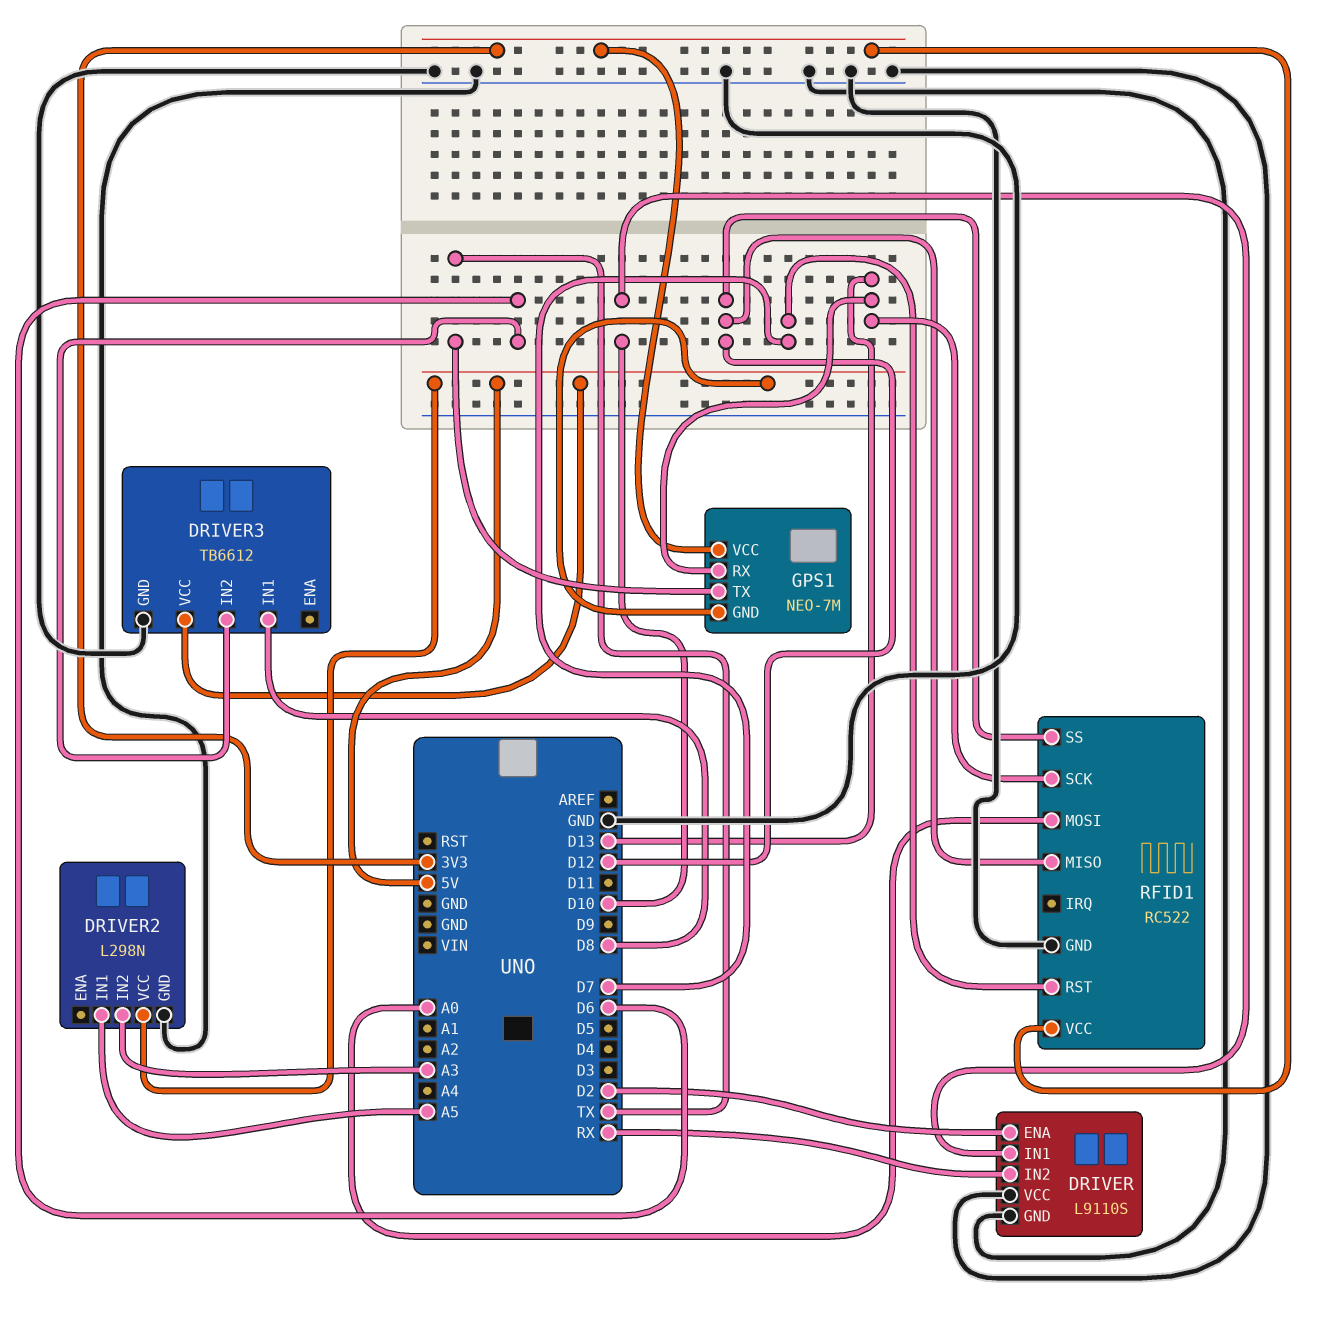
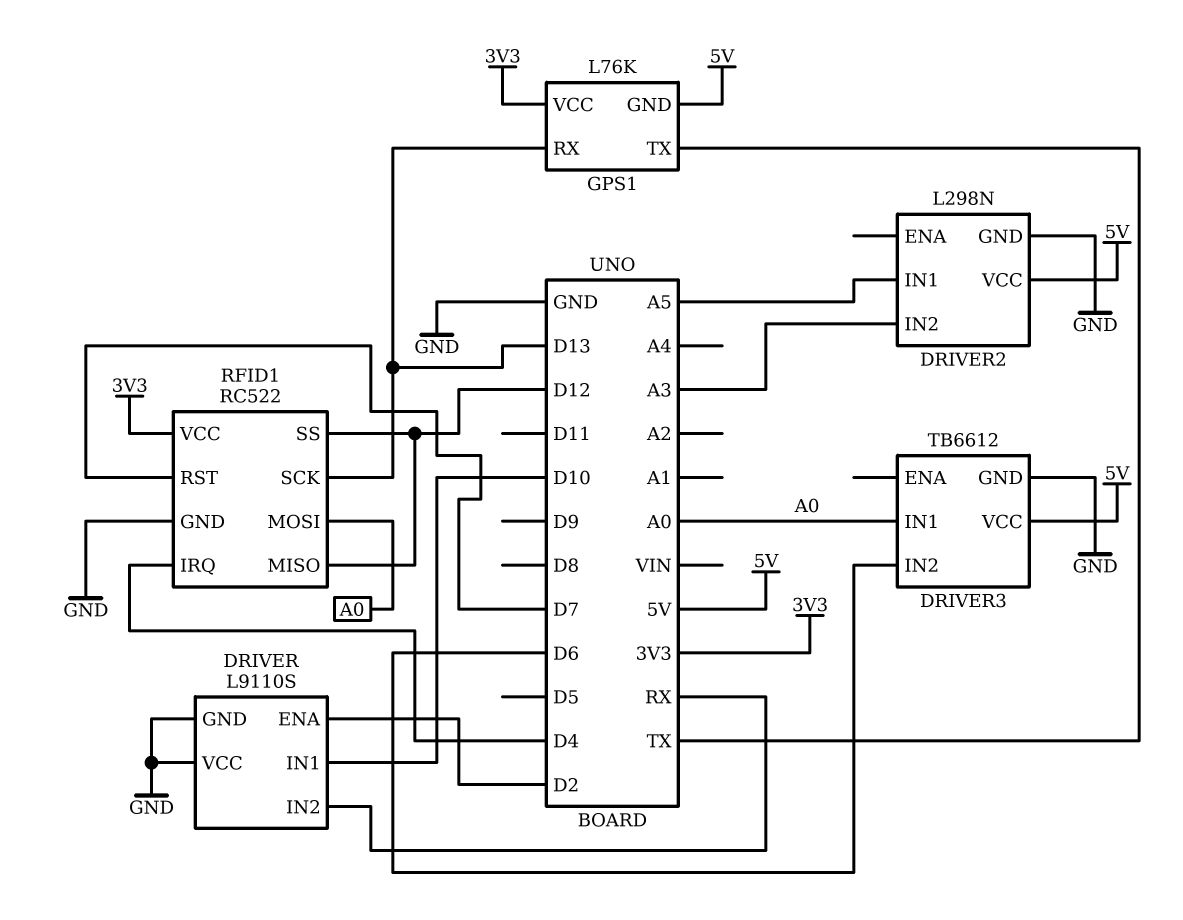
DRIVER3 pin IN1: D8 -> A0
GPS1: NEO-7M -> L76K
RFID1 pin IRQ: none -> D4

